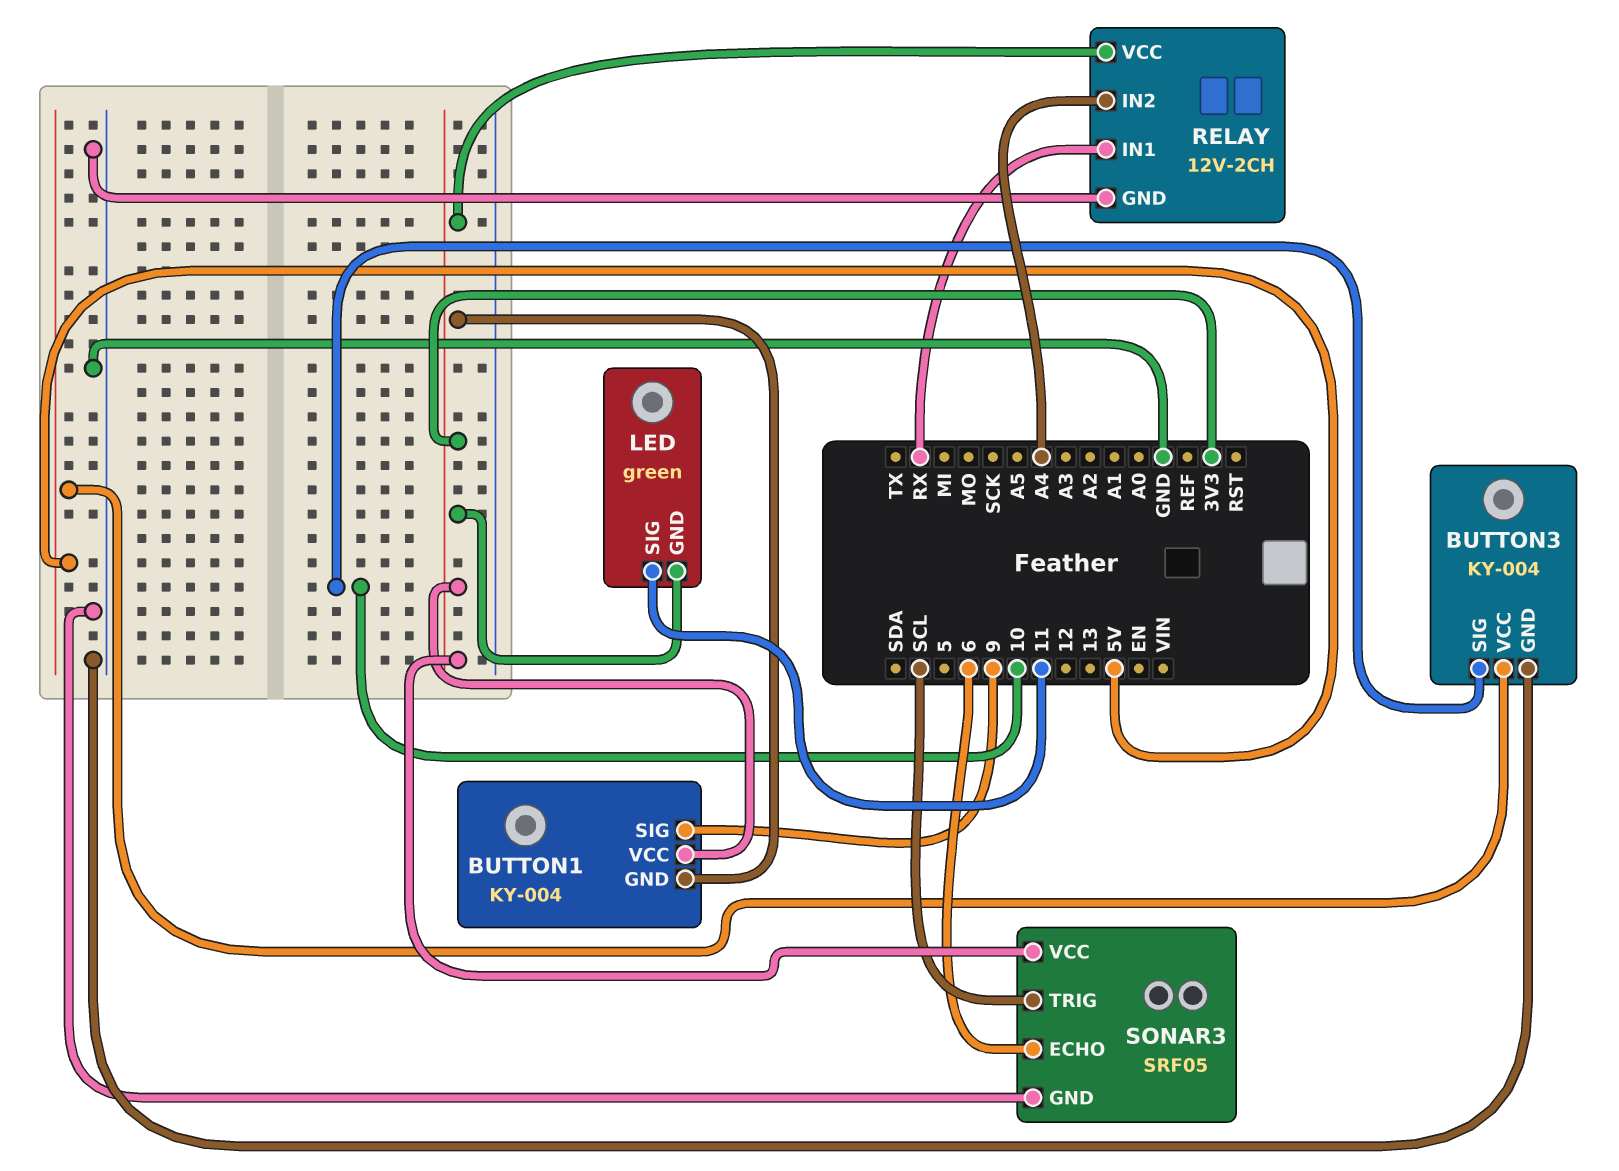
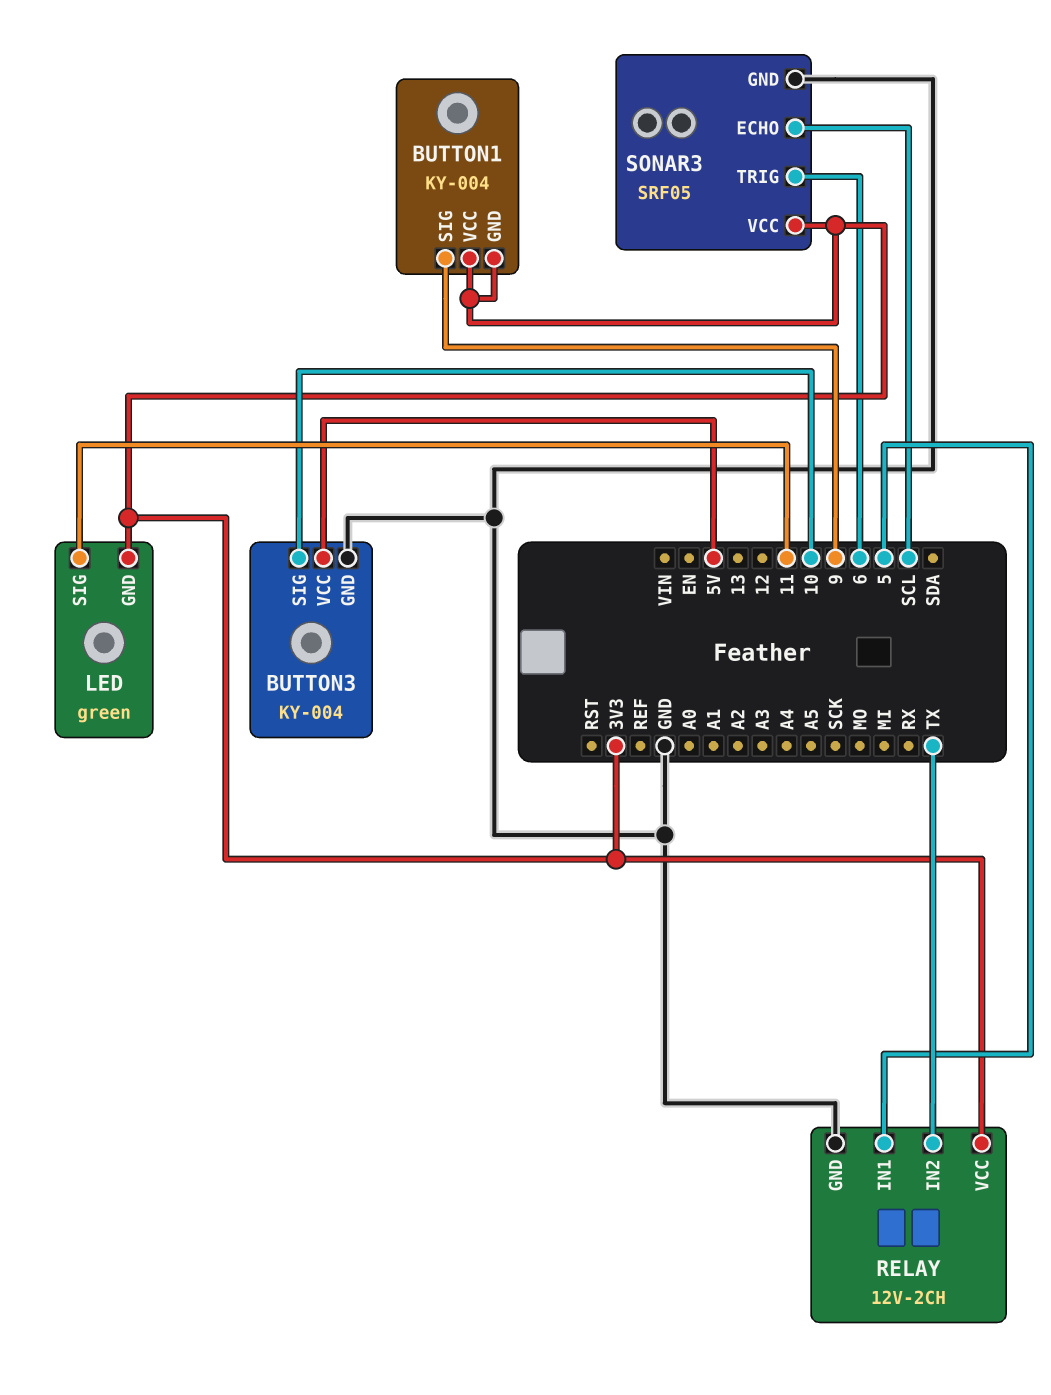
RELAY pin IN1: RX -> 5
RELAY pin IN2: A4 -> TX
SONAR3 pin ECHO: 6 -> SCL
SONAR3 pin TRIG: SCL -> 6

